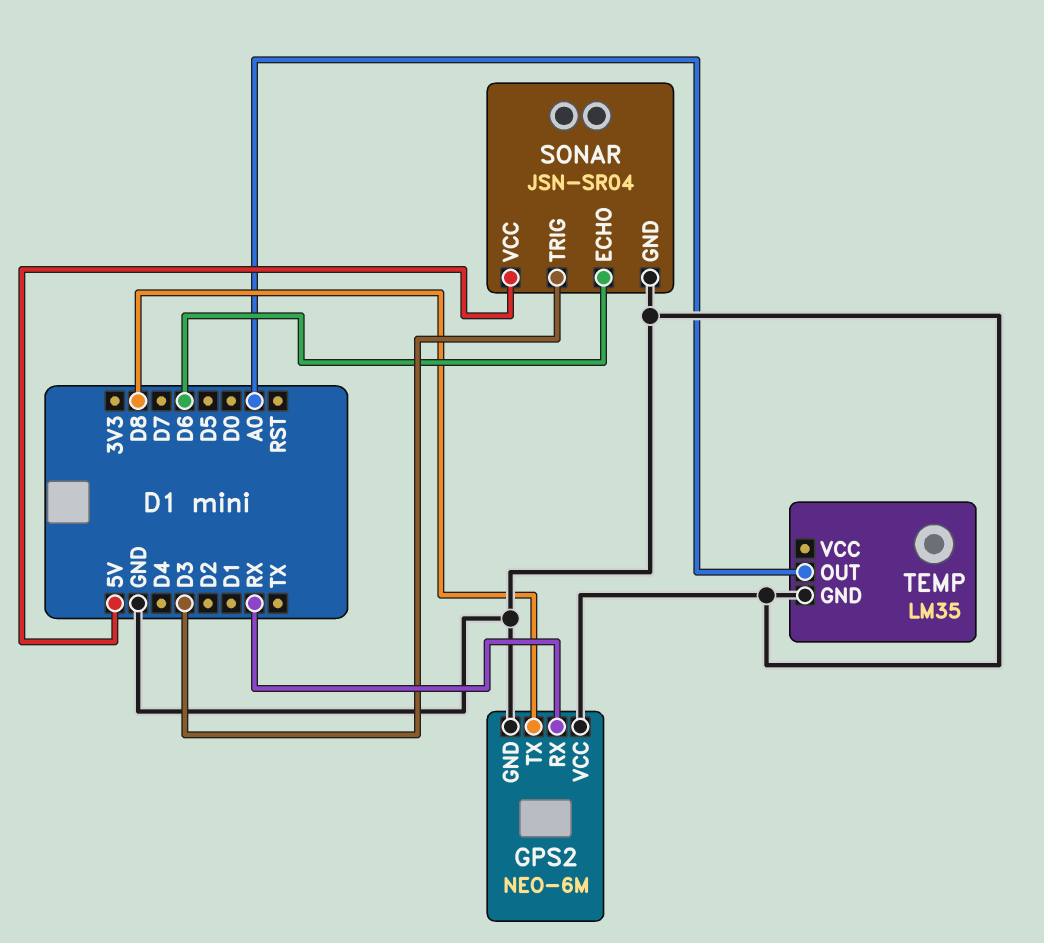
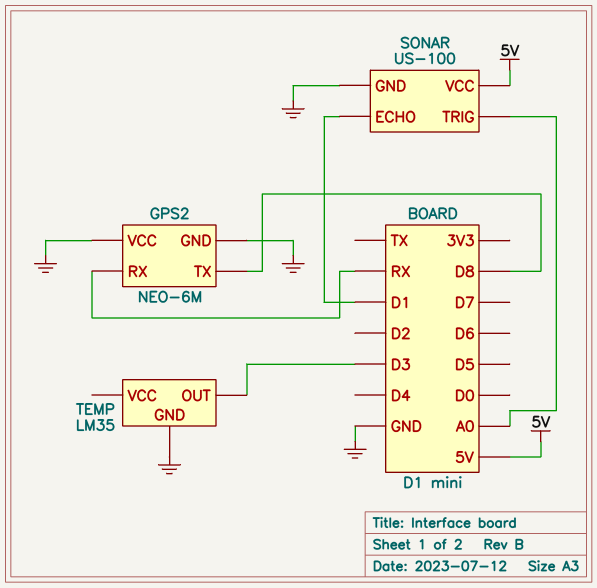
SONAR: JSN-SR04 -> US-100
SONAR pin ECHO: D6 -> D1
SONAR pin TRIG: D3 -> A0
TEMP pin OUT: A0 -> D3

